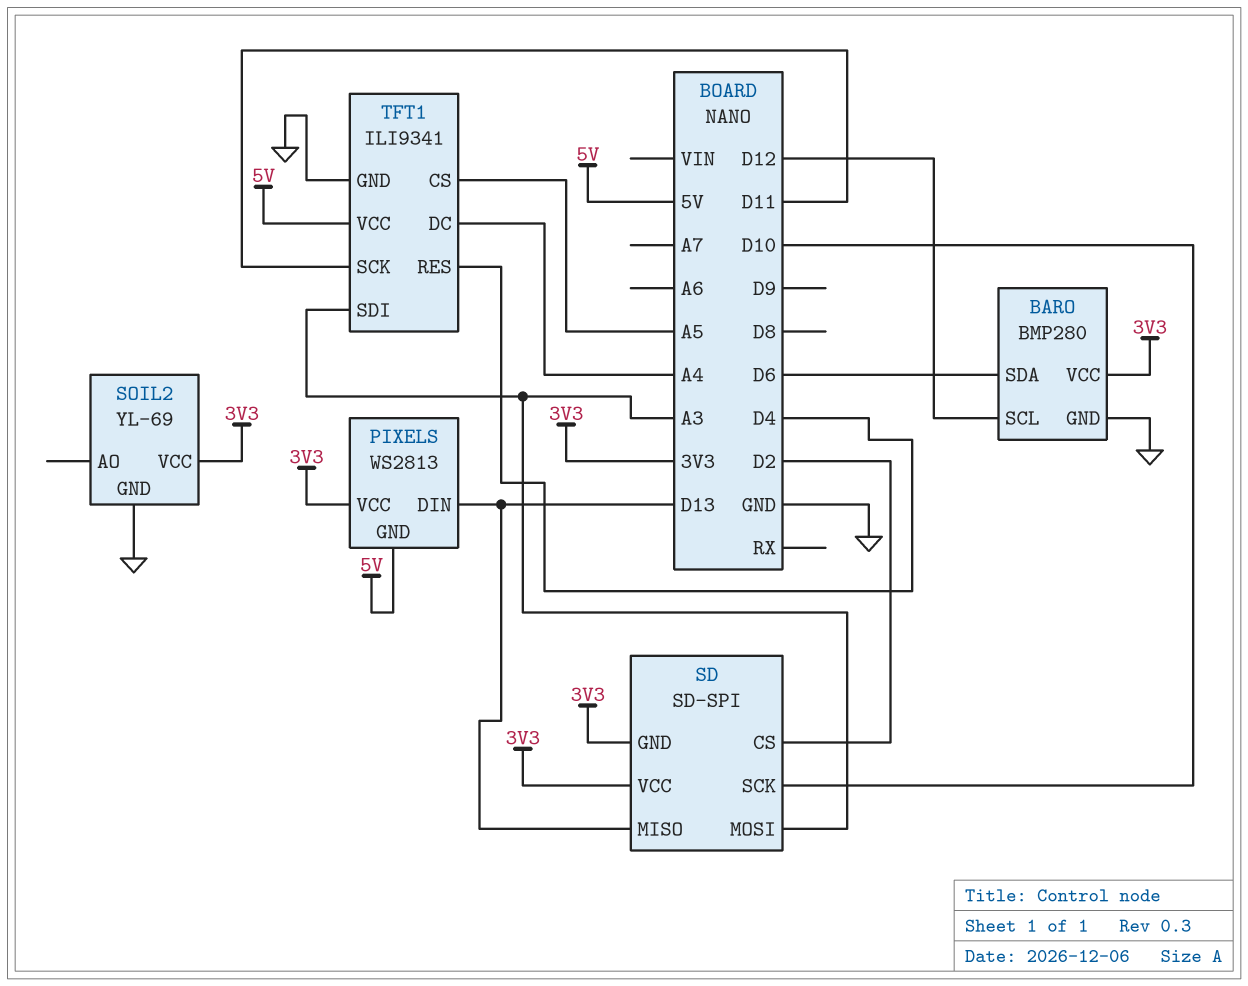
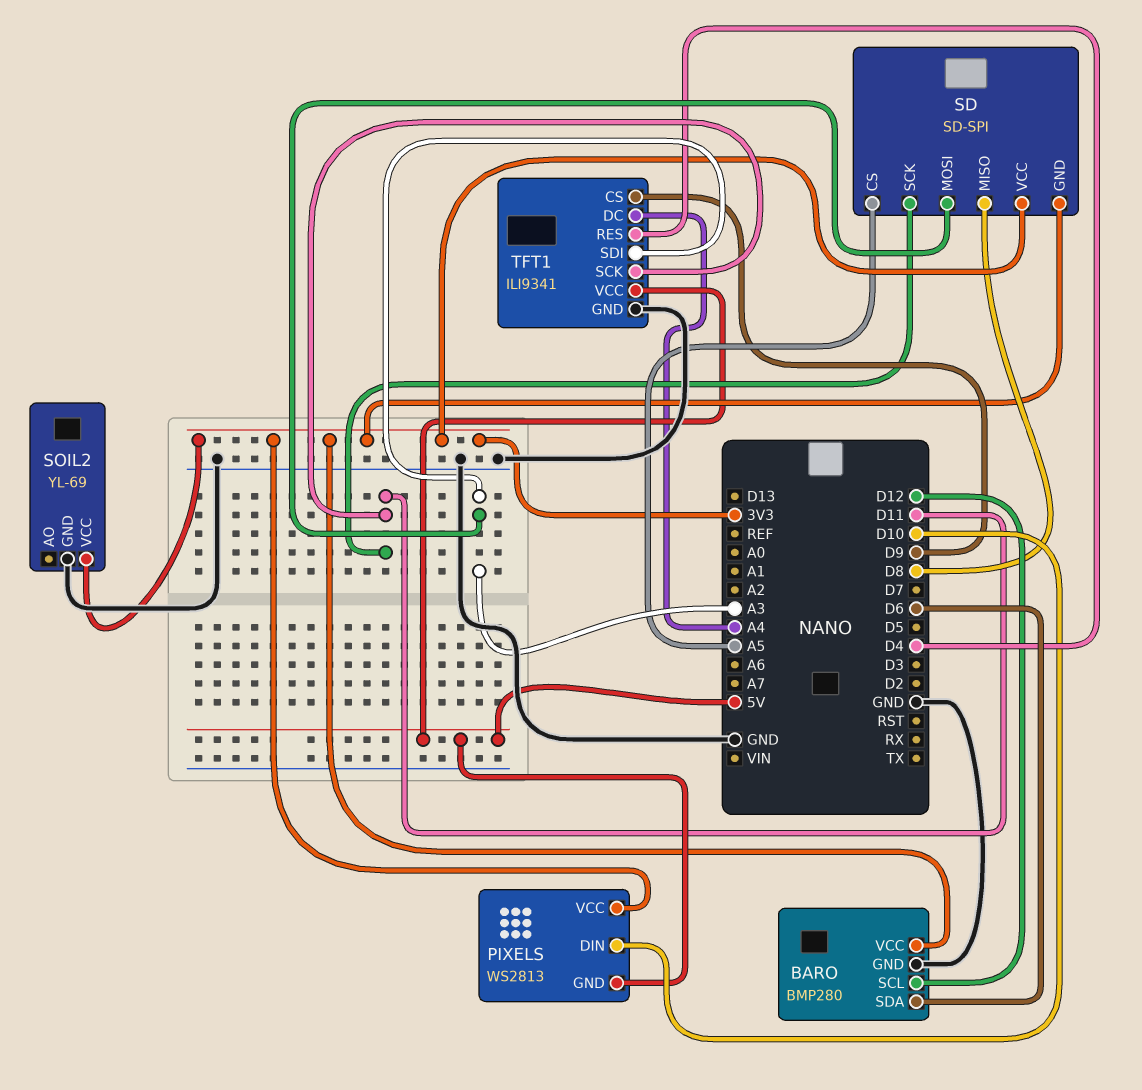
PIXELS pin DIN: D13 -> D10
SD pin CS: D2 -> A5
SD pin MISO: D13 -> D8
SD pin SCK: D10 -> D11
TFT1 pin CS: A5 -> D9

